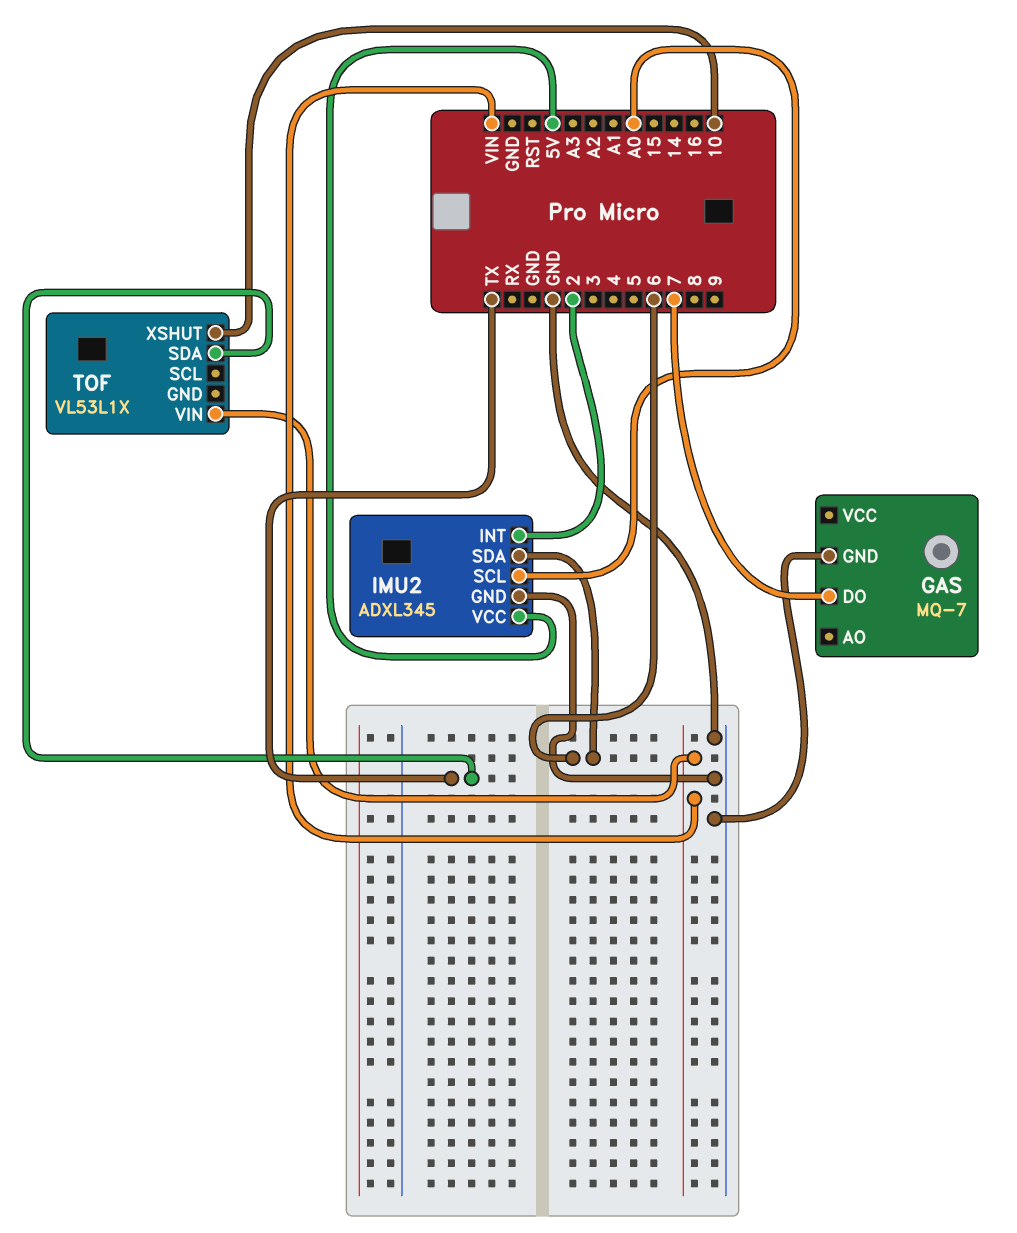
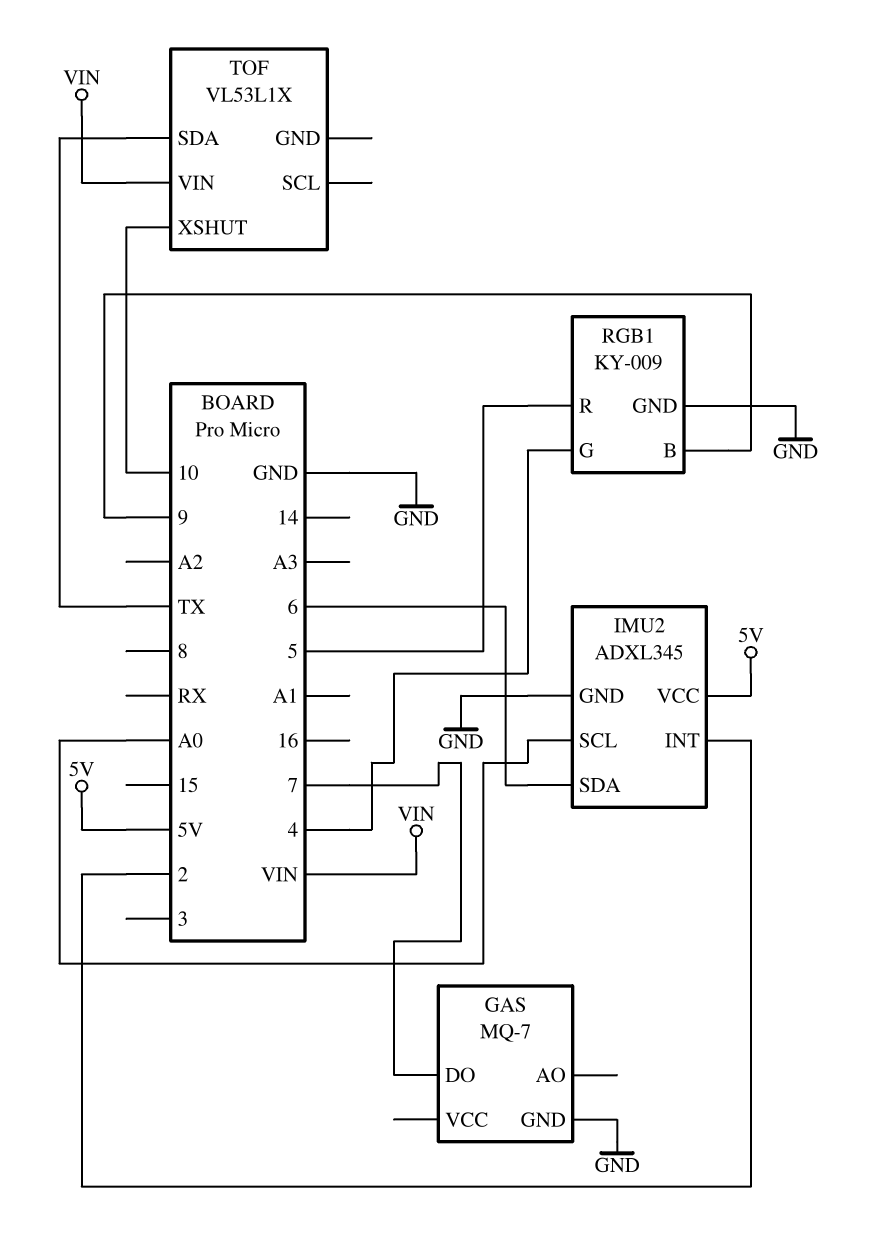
RGB1: none -> KY-009
RGB1 pin B: none -> 9
RGB1 pin G: none -> 4
RGB1 pin GND: none -> GND
RGB1 pin R: none -> 5

